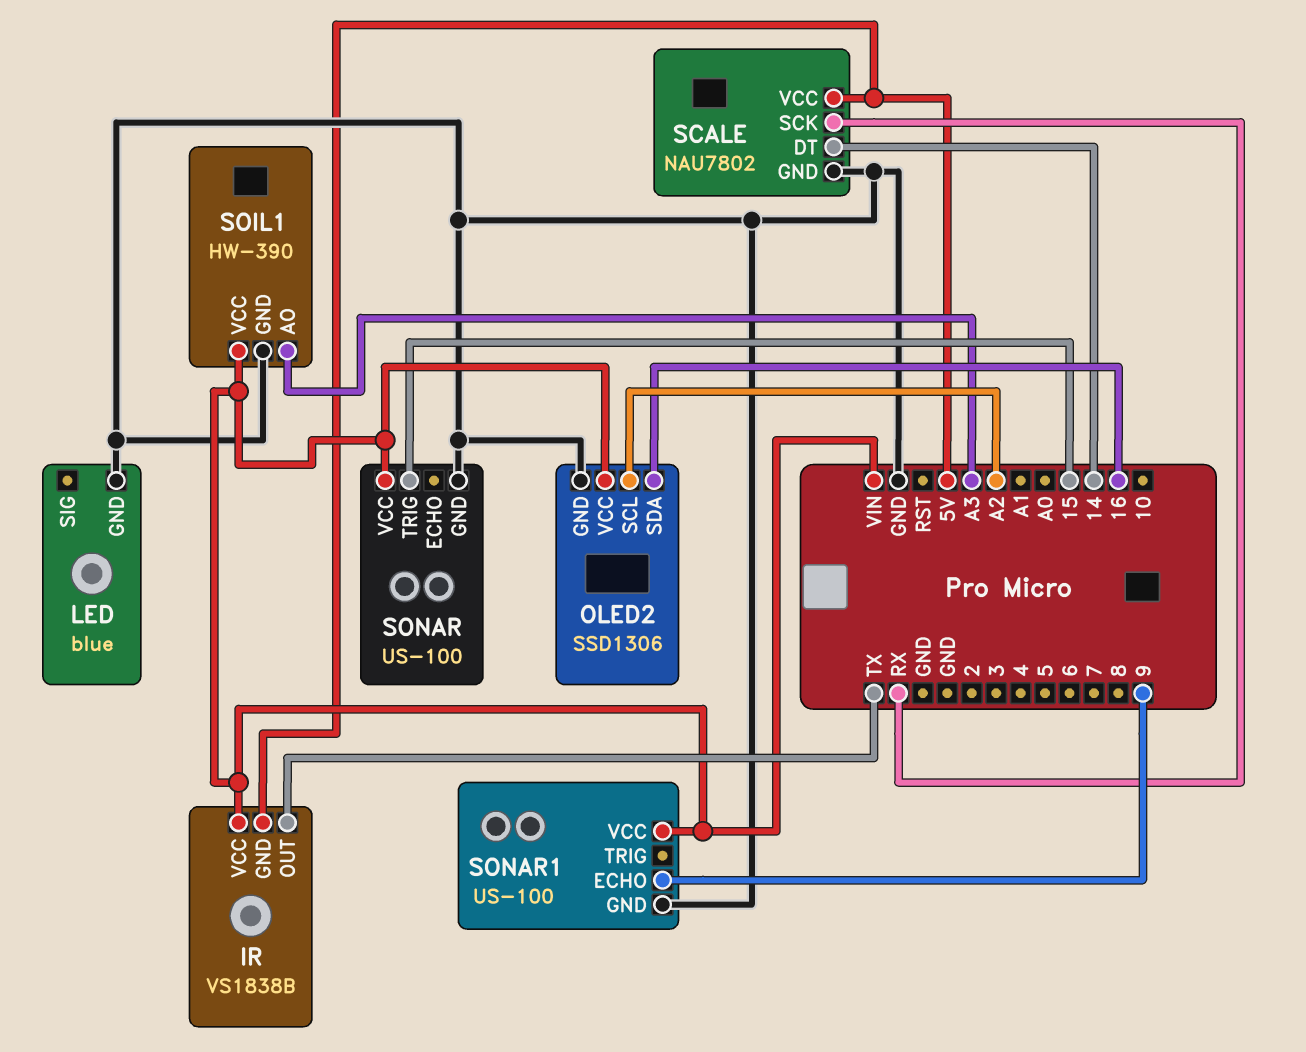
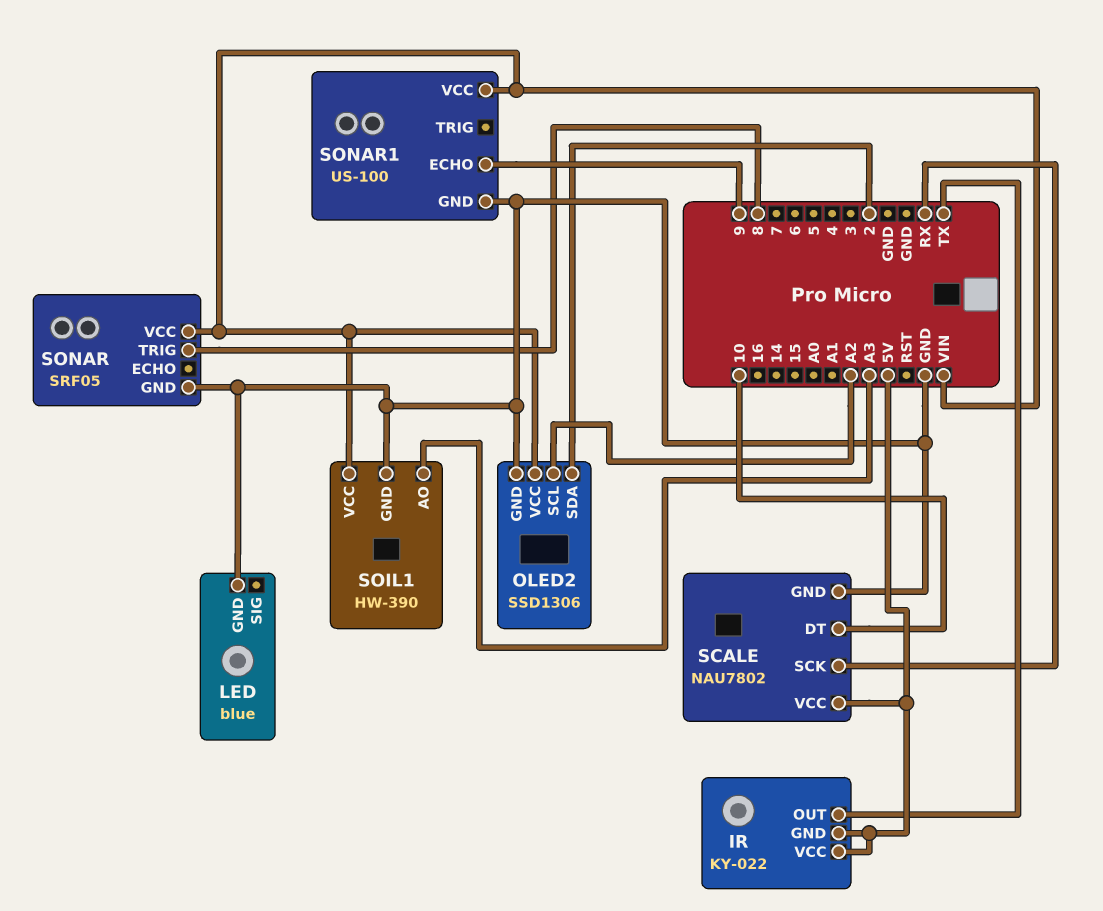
IR: VS1838B -> KY-022
IR pin VCC: VIN -> 5V
OLED2 pin SDA: 16 -> 2
SCALE pin DT: 14 -> 10
SONAR: US-100 -> SRF05
SONAR pin TRIG: 15 -> 8

